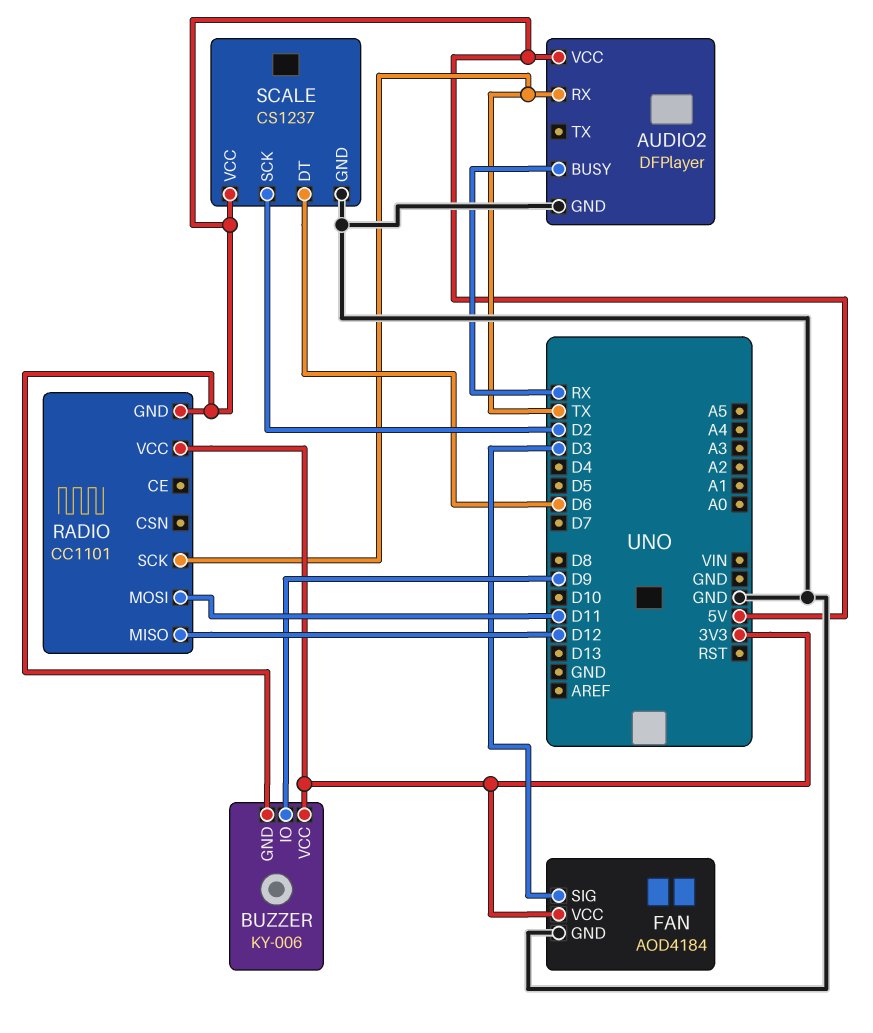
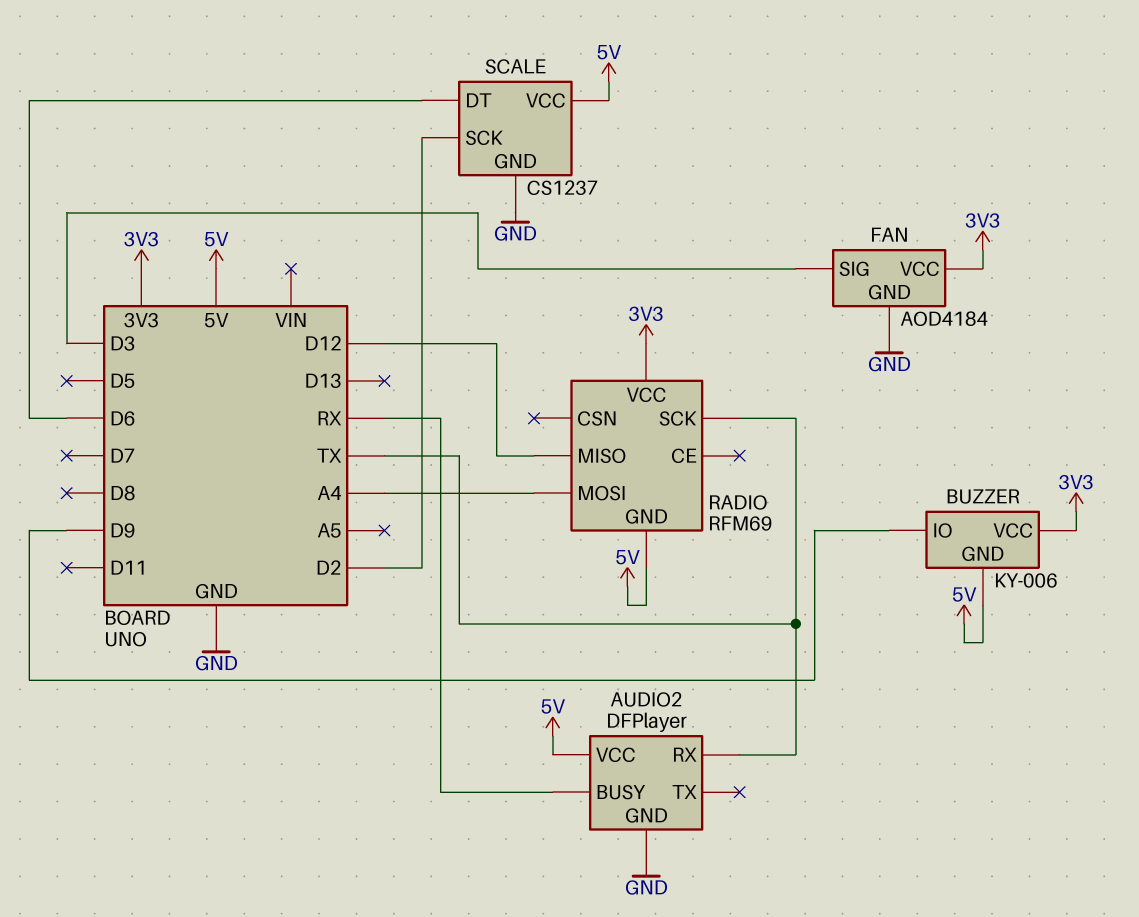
RADIO: CC1101 -> RFM69
RADIO pin MOSI: D11 -> A4

